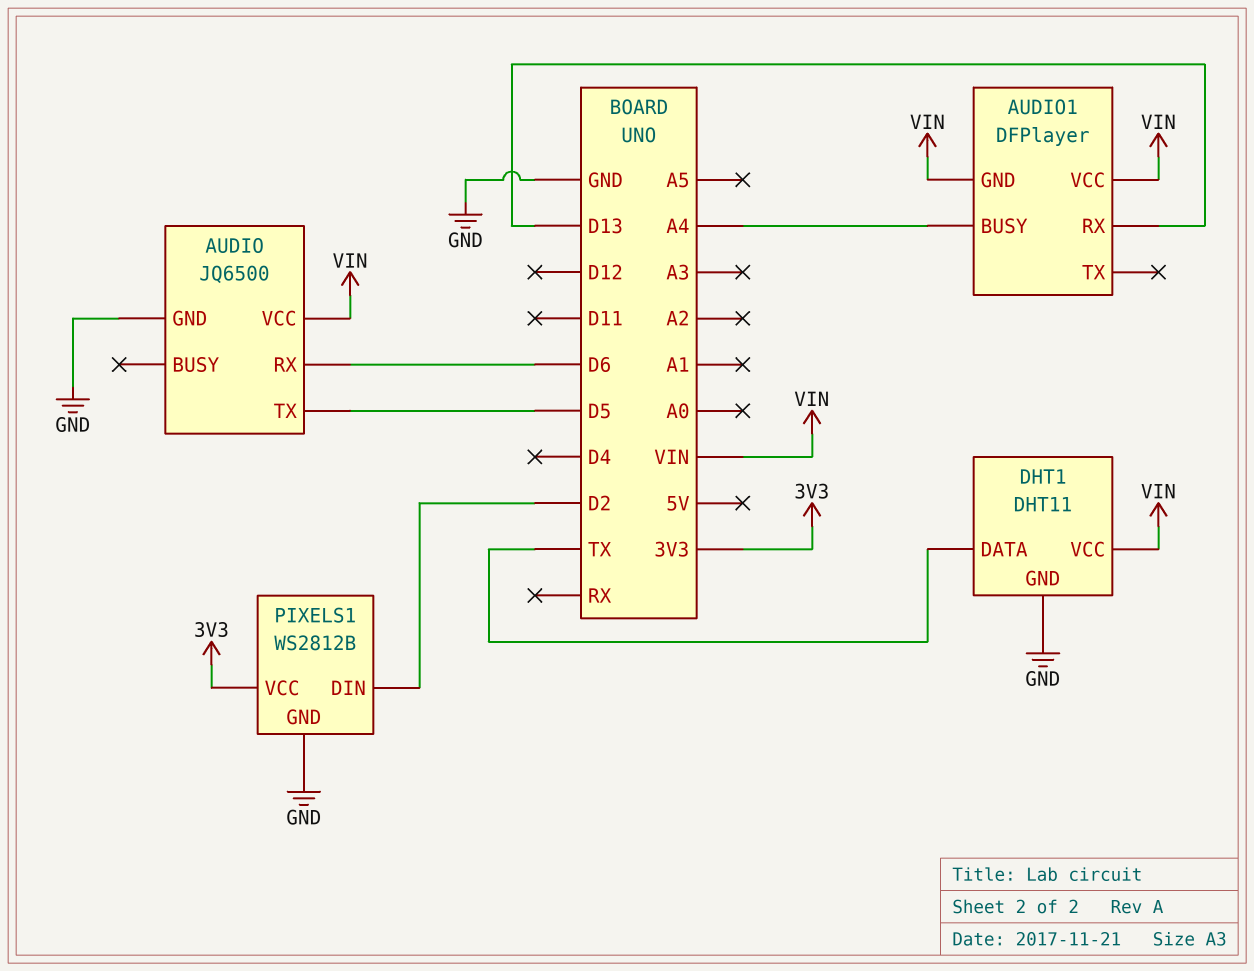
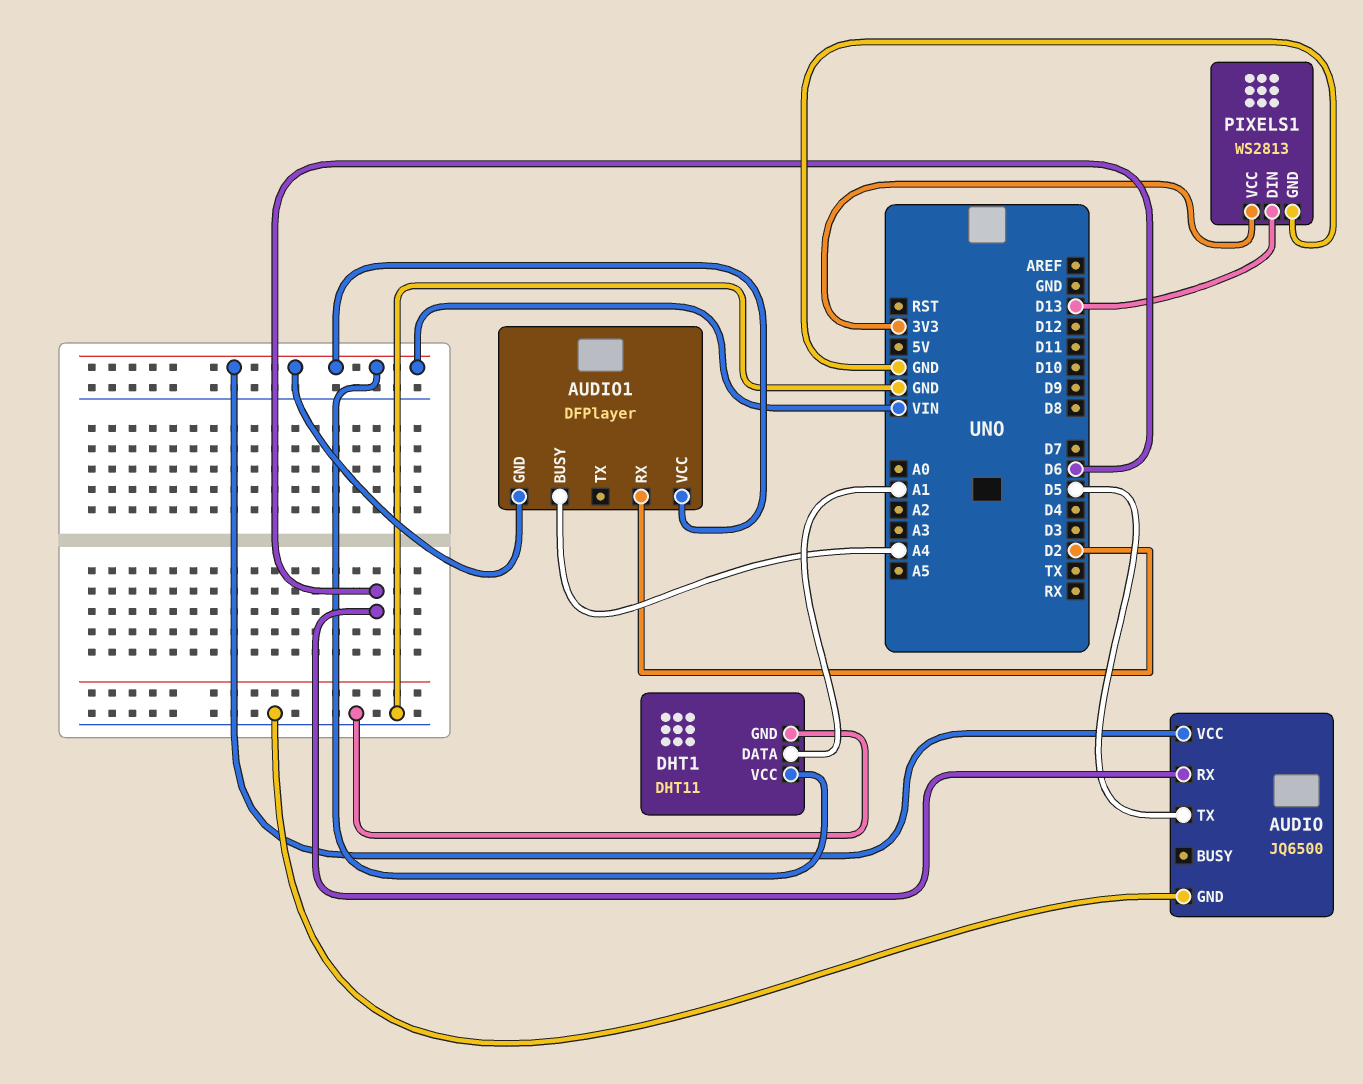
AUDIO1 pin RX: D13 -> D2
DHT1 pin DATA: TX -> A1
PIXELS1: WS2812B -> WS2813
PIXELS1 pin DIN: D2 -> D13

